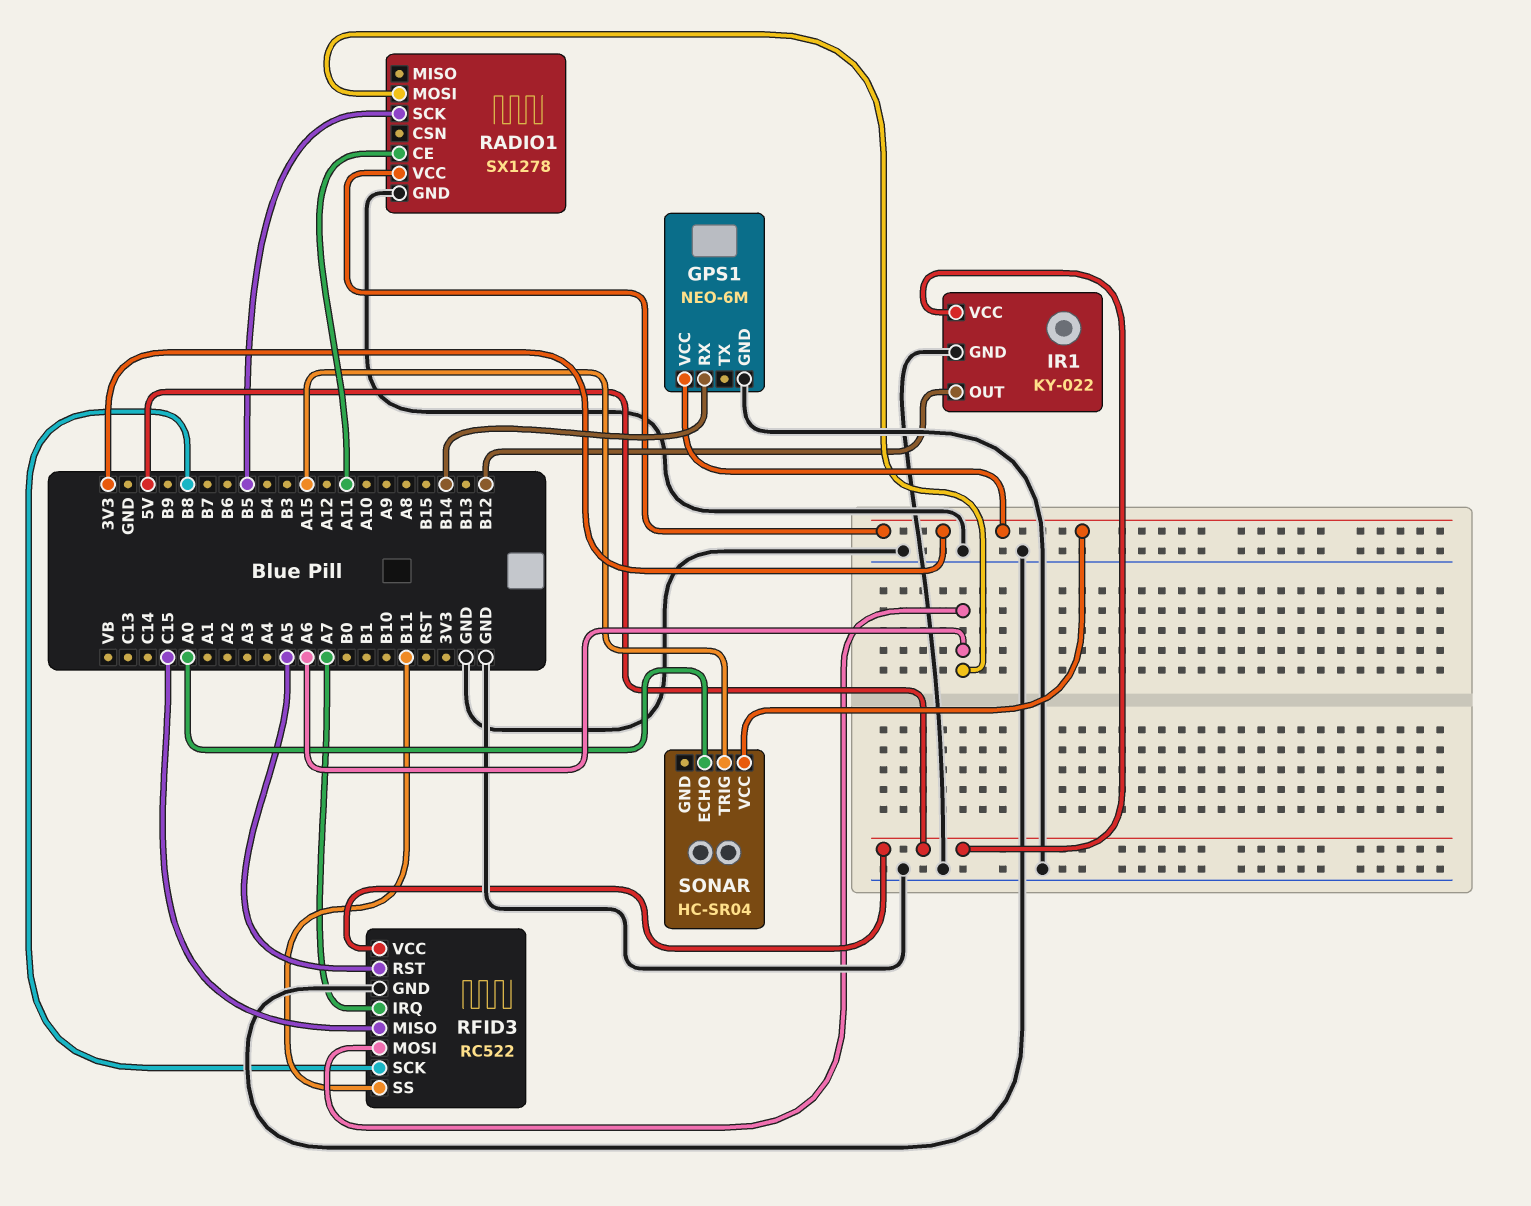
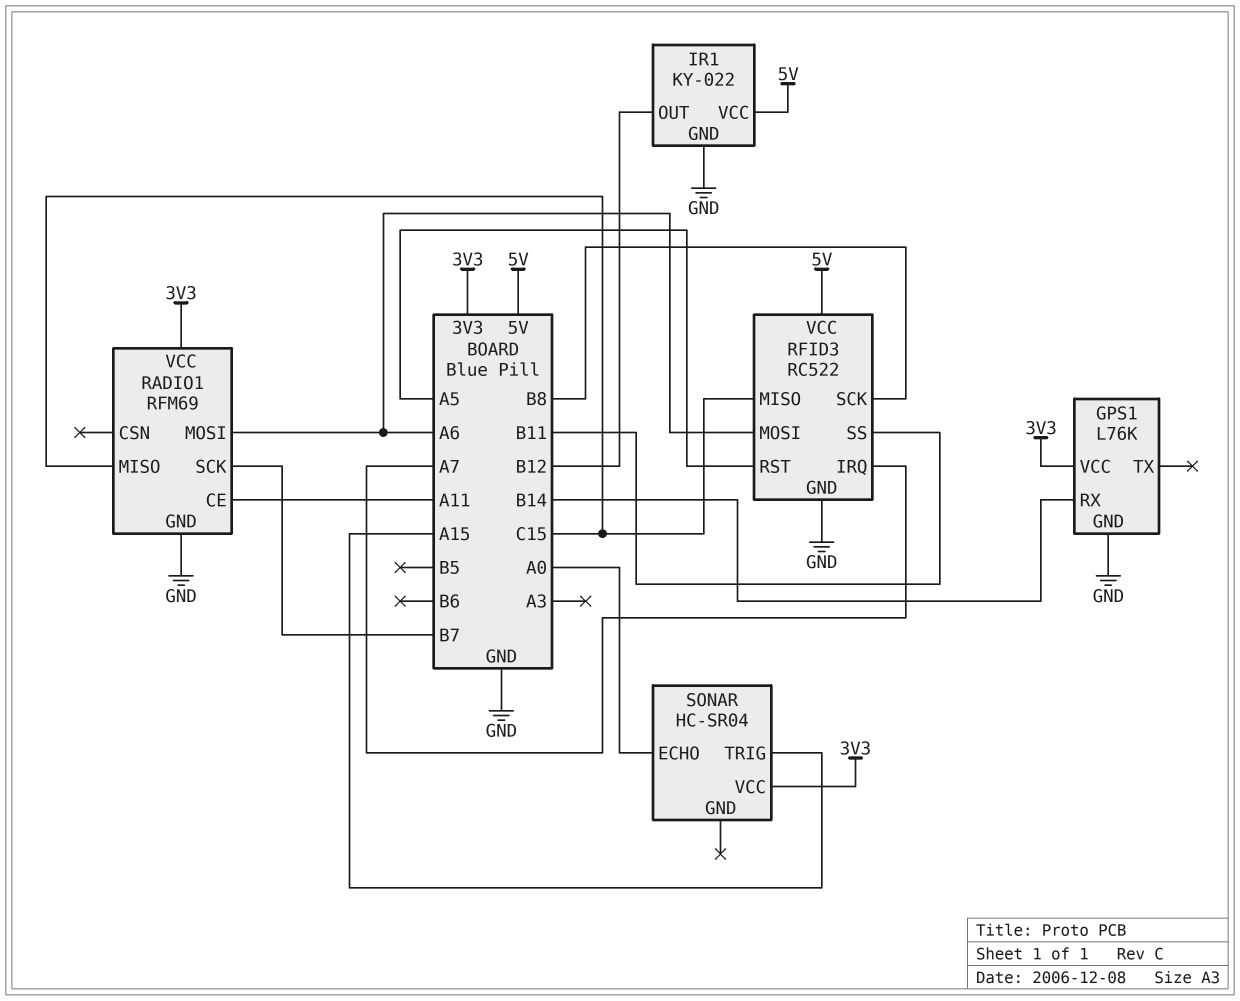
GPS1: NEO-6M -> L76K
RADIO1: SX1278 -> RFM69
RADIO1 pin MISO: none -> C15
RADIO1 pin SCK: B5 -> B7

